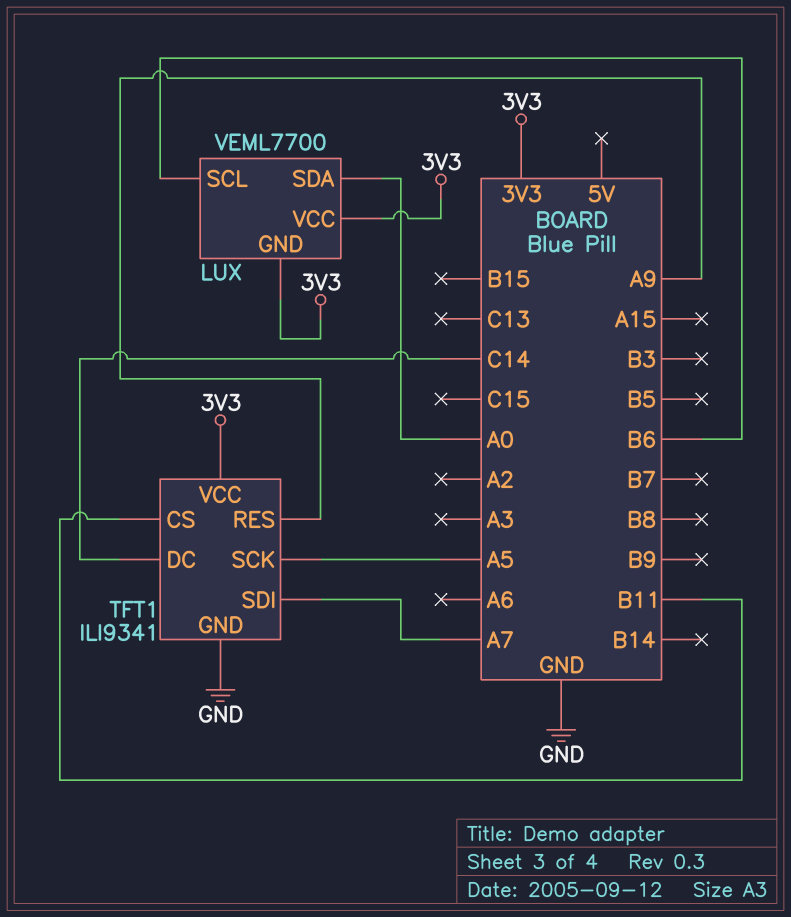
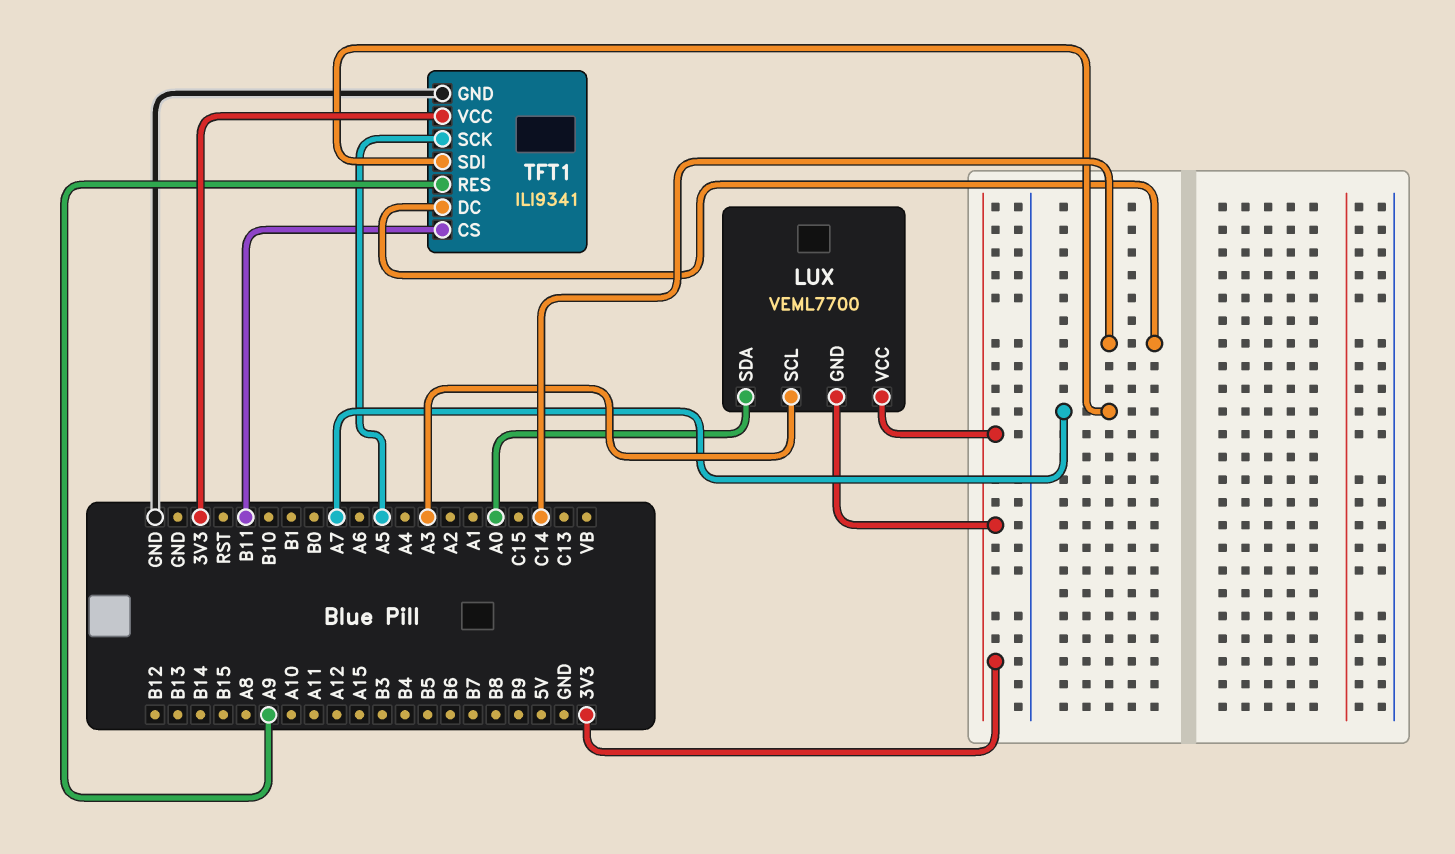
LUX pin SCL: B6 -> A3

